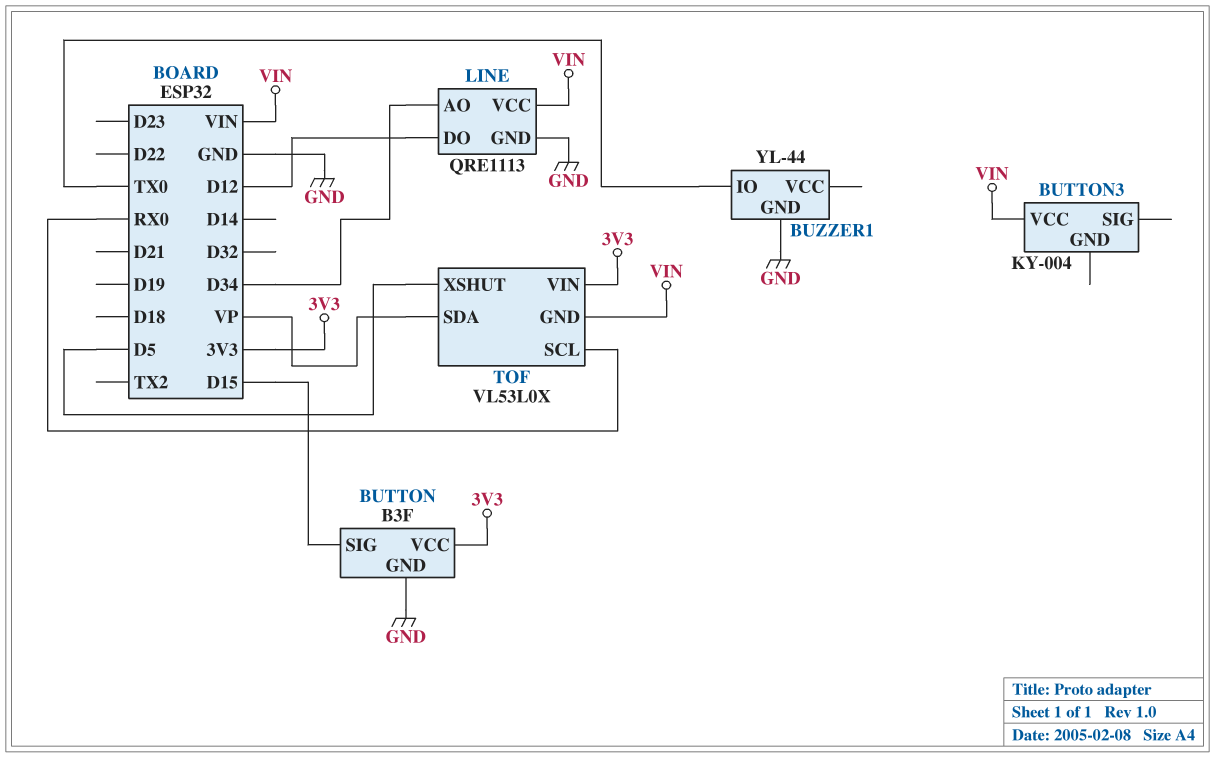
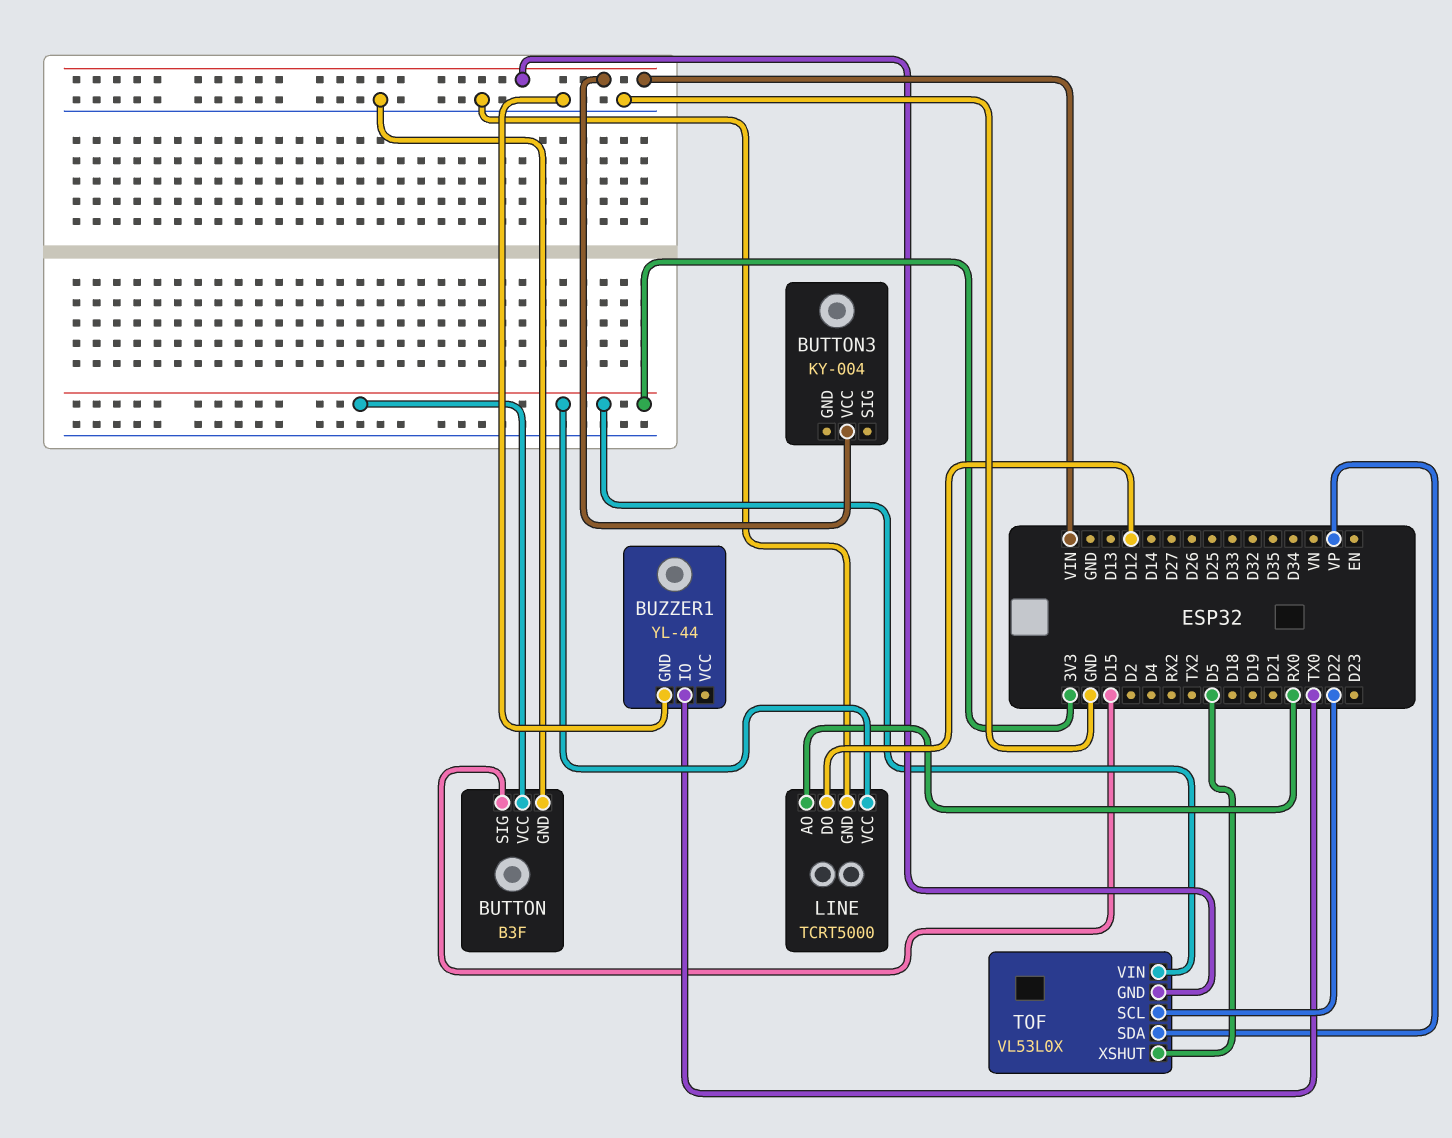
LINE: QRE1113 -> TCRT5000
LINE pin AO: D34 -> RX0
LINE pin VCC: VIN -> 3V3
TOF pin SCL: RX0 -> D22

